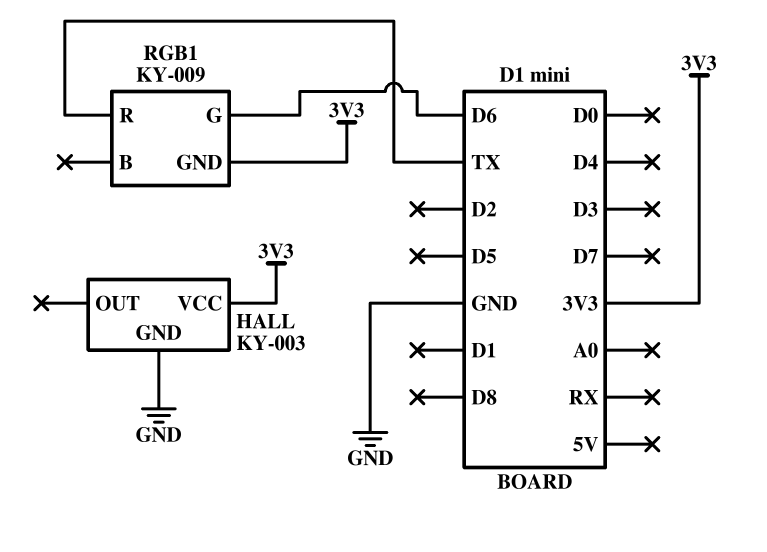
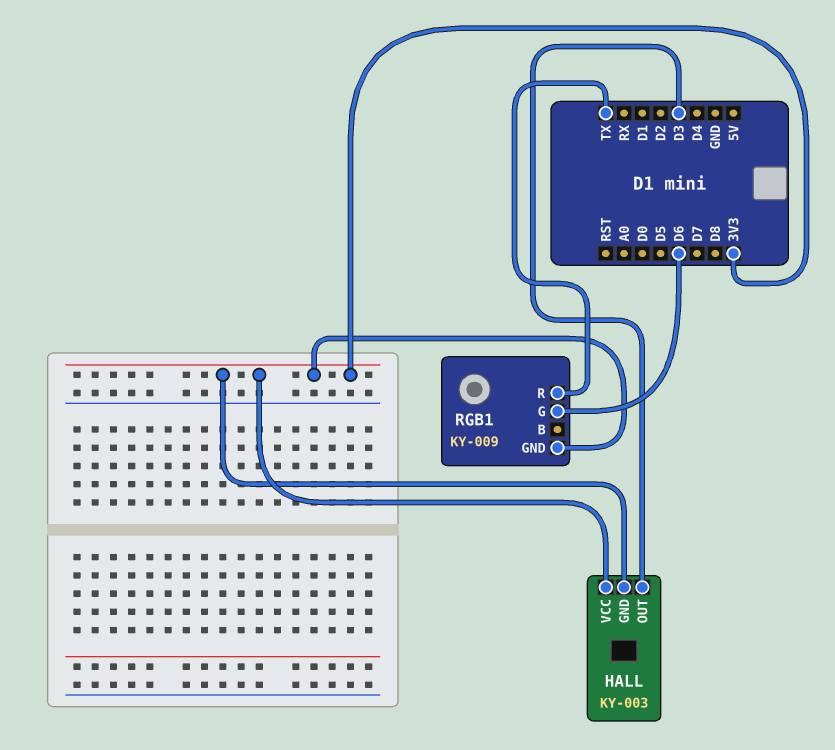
HALL pin GND: GND -> 3V3
HALL pin OUT: none -> D3

